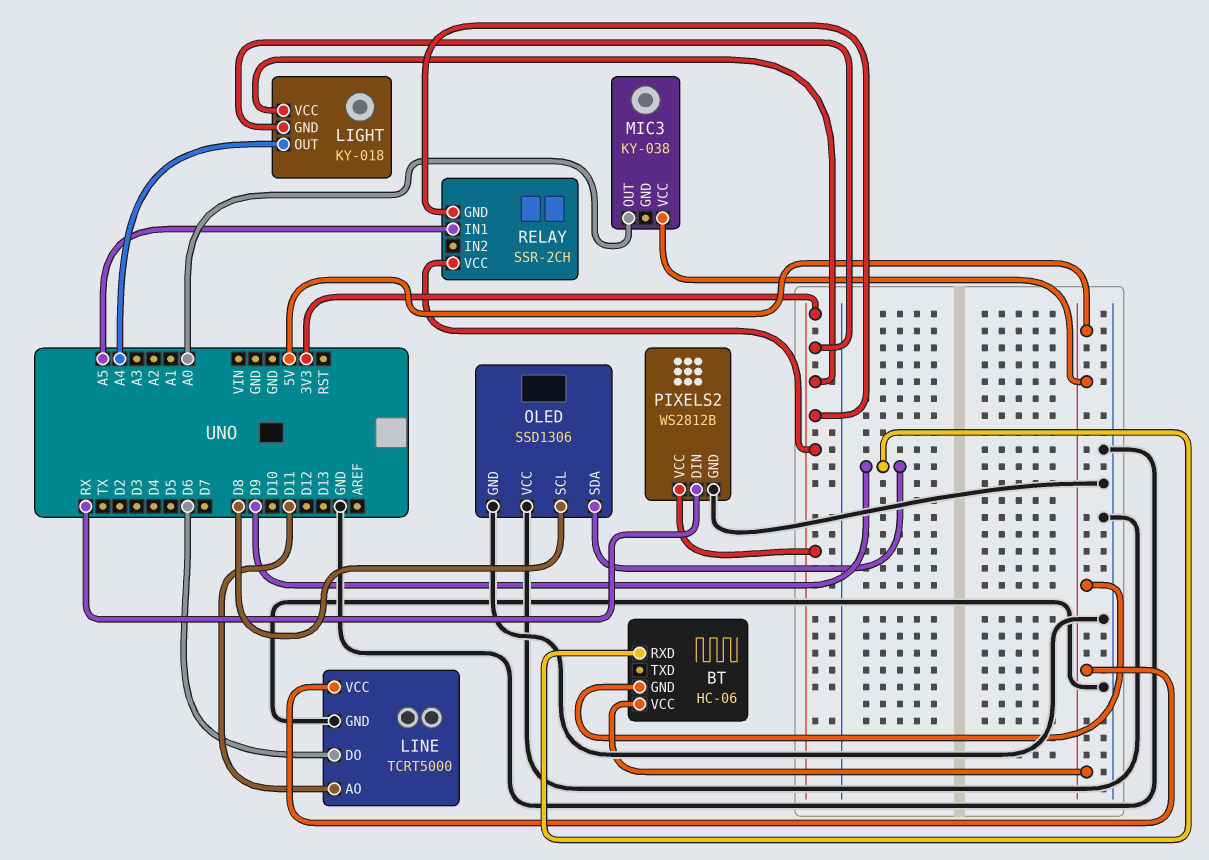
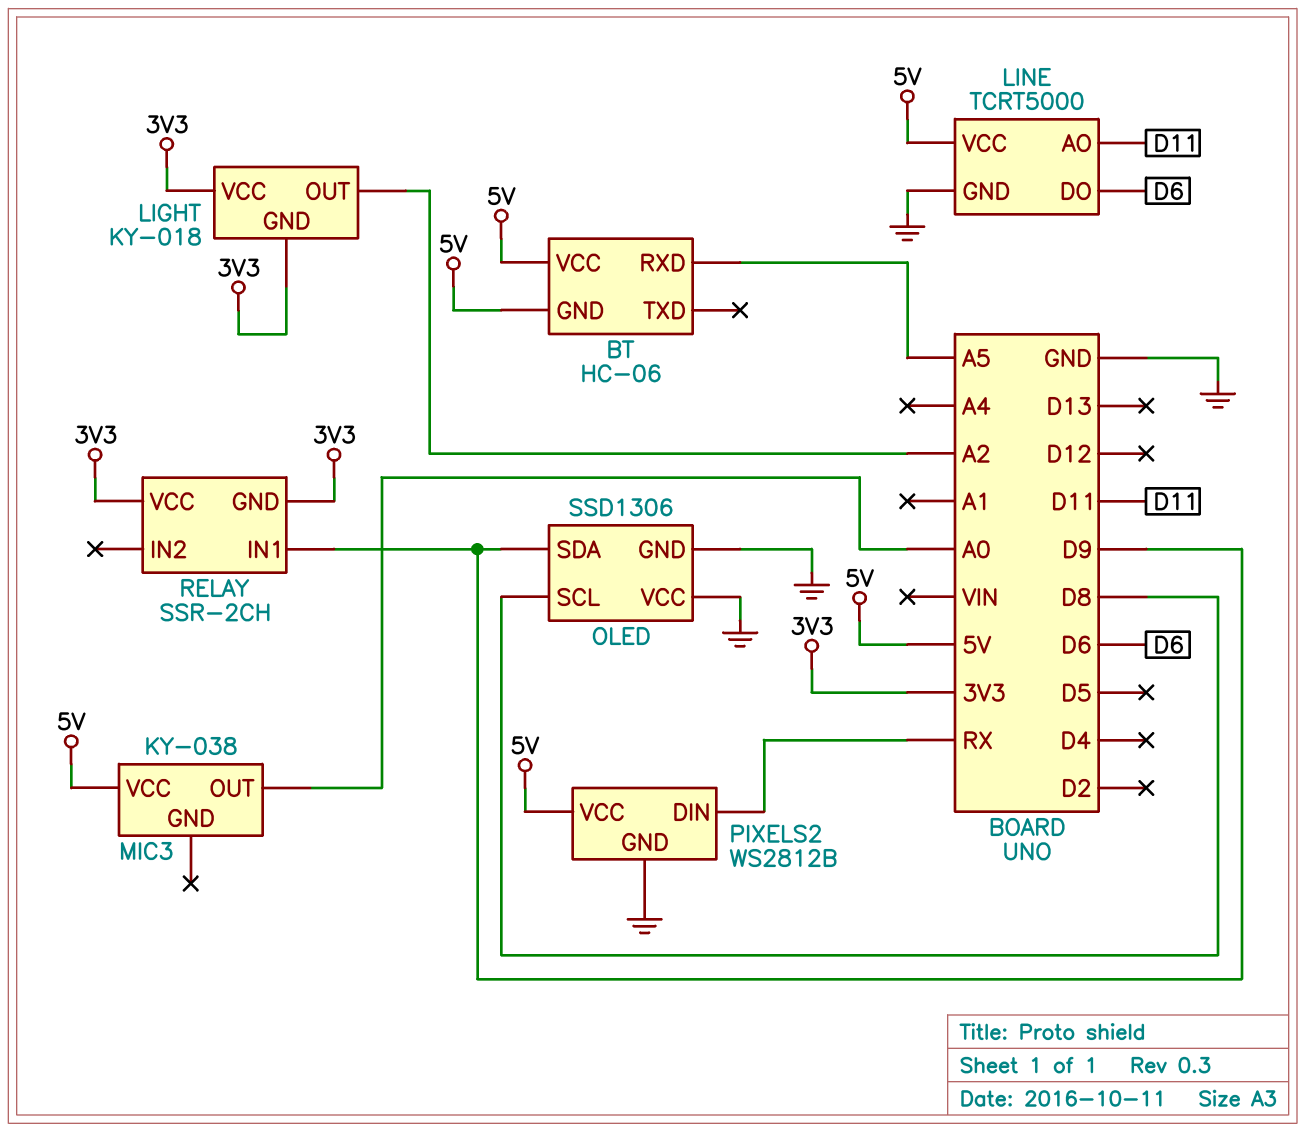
BT pin RXD: D9 -> A5
LIGHT pin OUT: A4 -> A2
PIXELS2 pin VCC: 3V3 -> 5V
RELAY pin IN1: A5 -> D9

